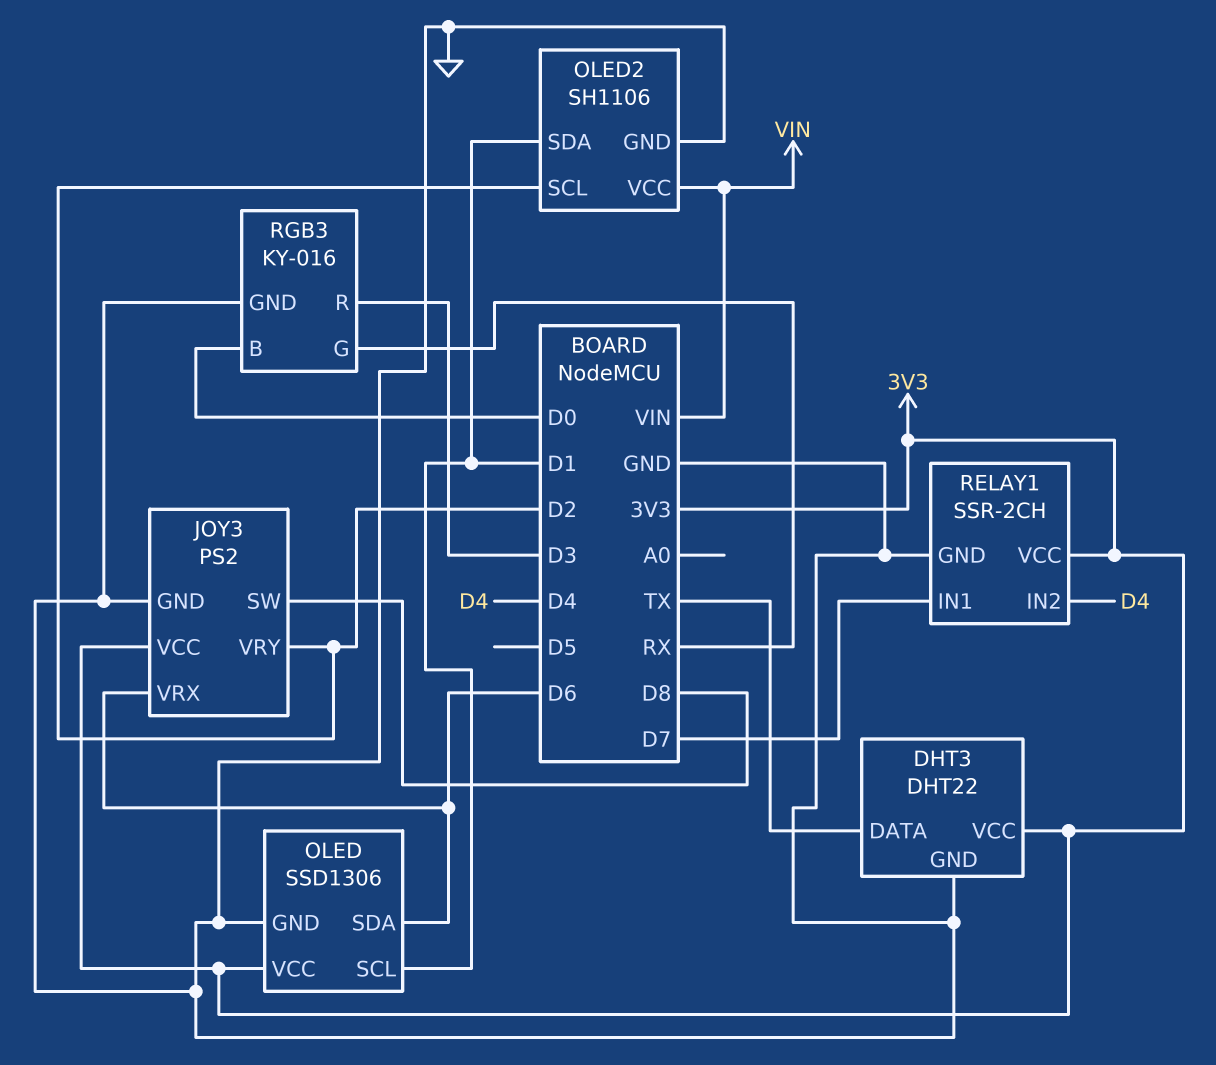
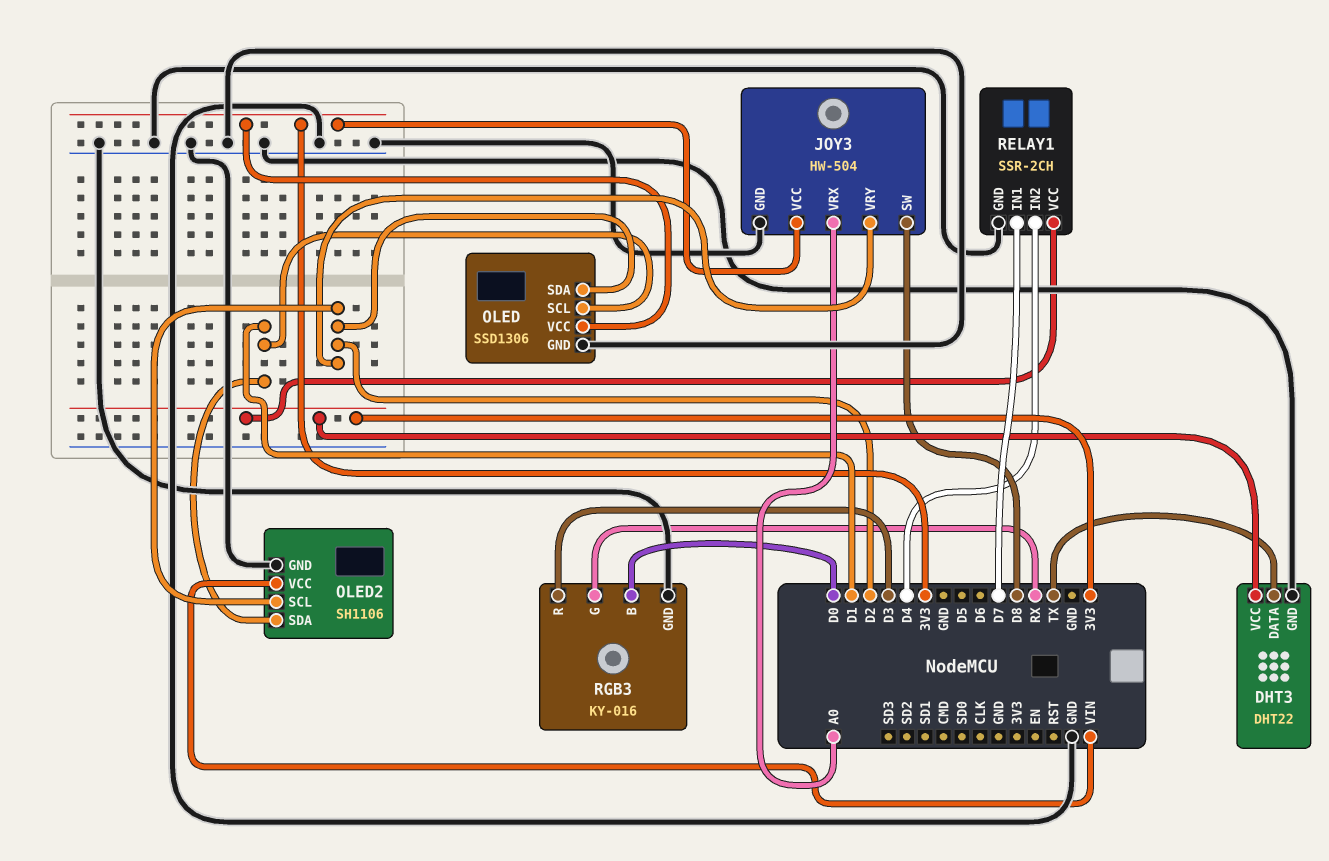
JOY3: PS2 -> HW-504
JOY3 pin VRX: D6 -> A0
OLED pin SDA: D6 -> D2

